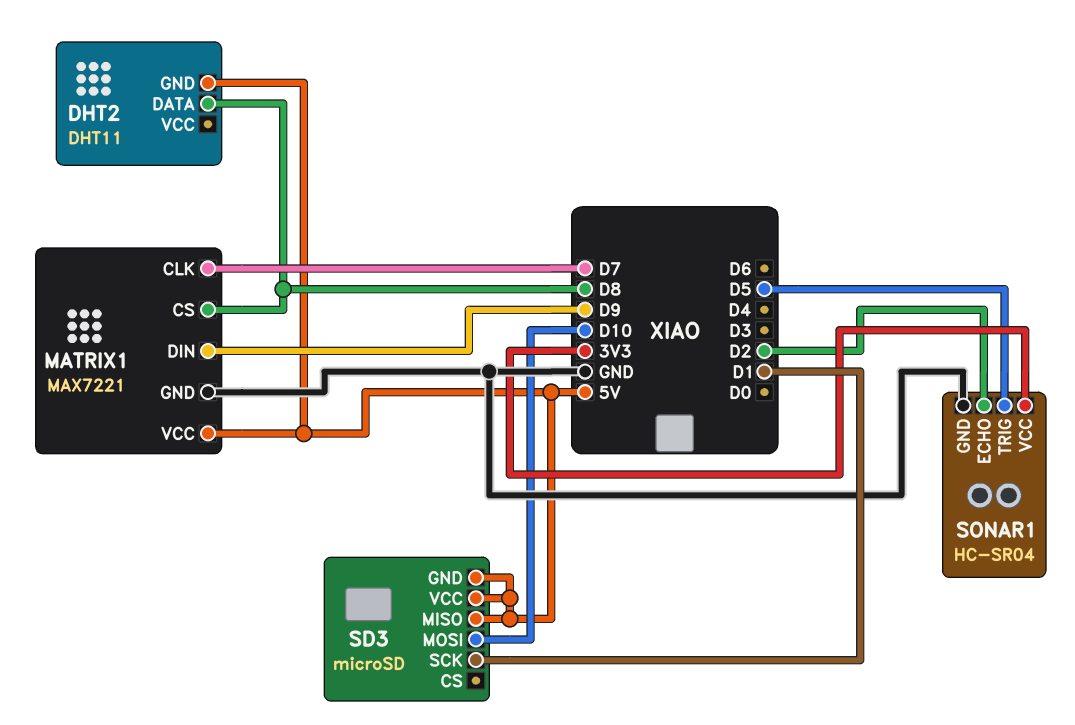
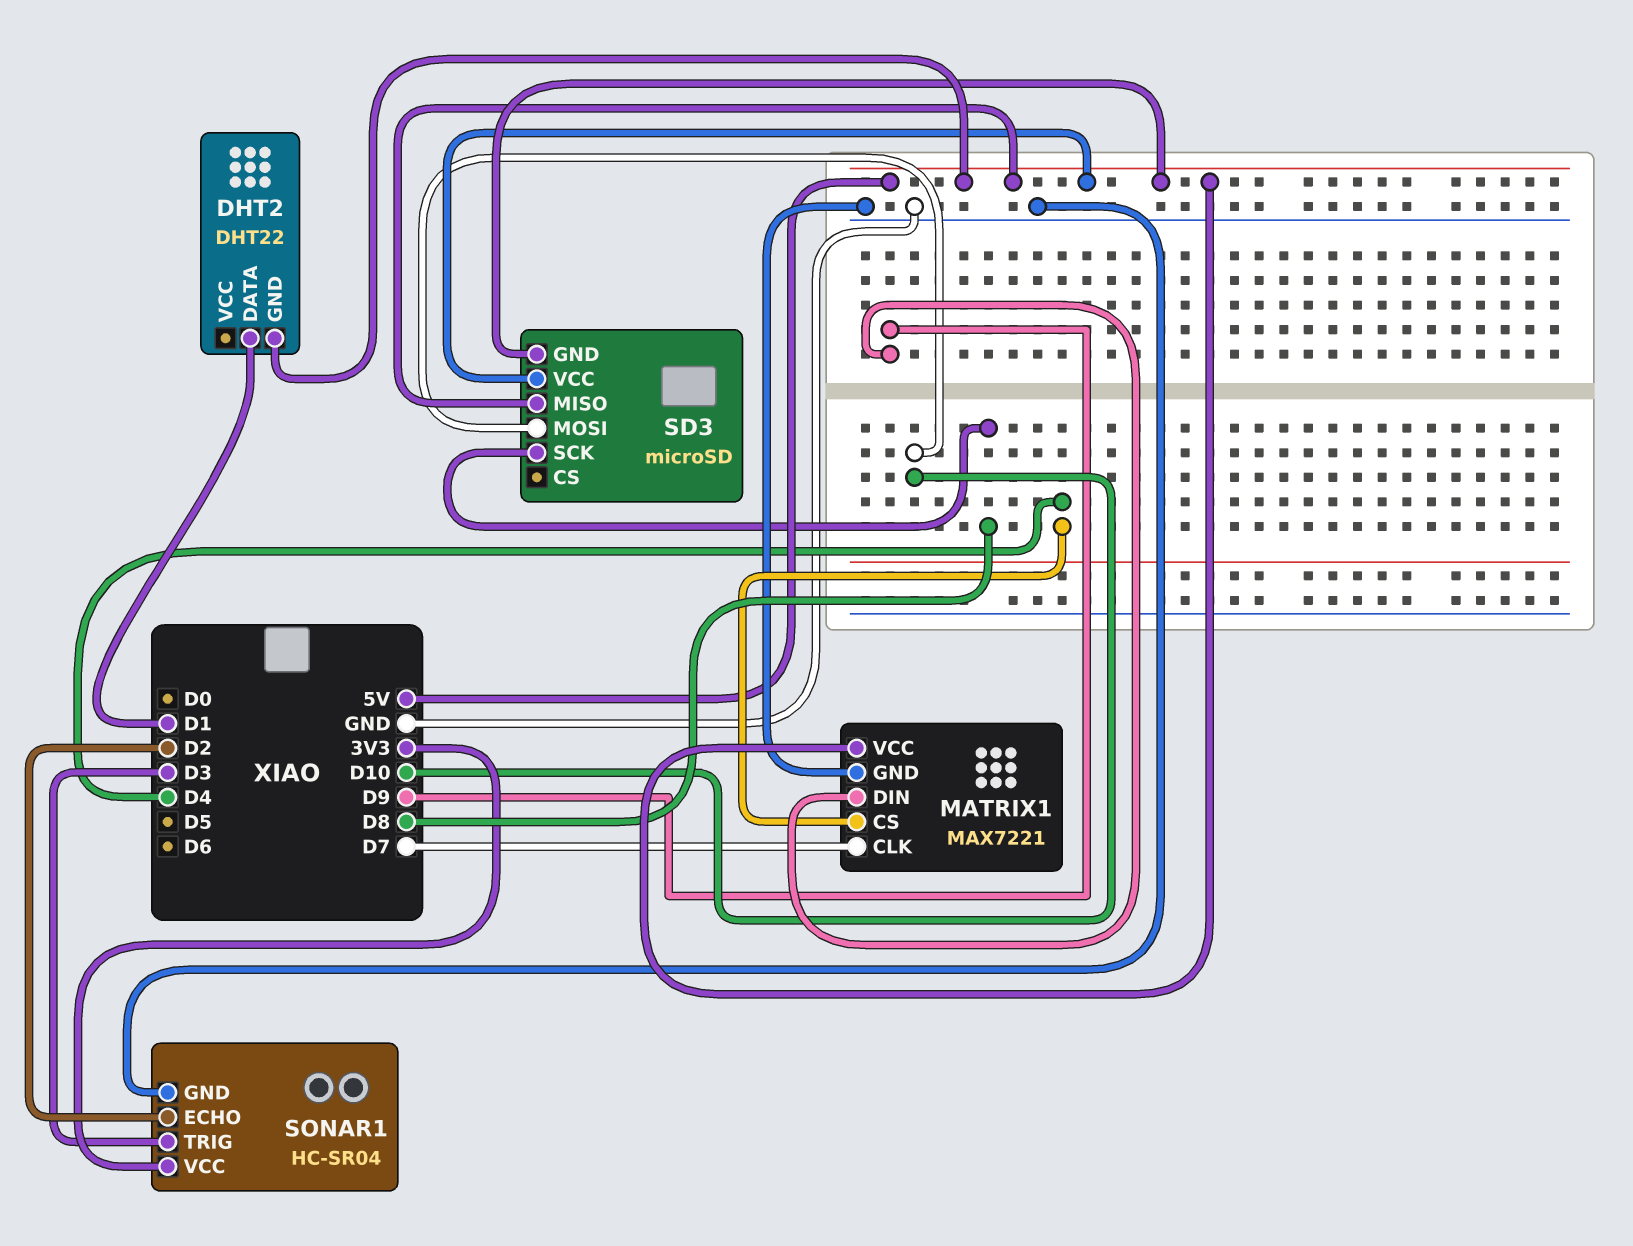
DHT2: DHT11 -> DHT22
DHT2 pin DATA: D8 -> D1
MATRIX1 pin CS: D8 -> D4
SD3 pin SCK: D1 -> D8
SONAR1 pin TRIG: D5 -> D3

